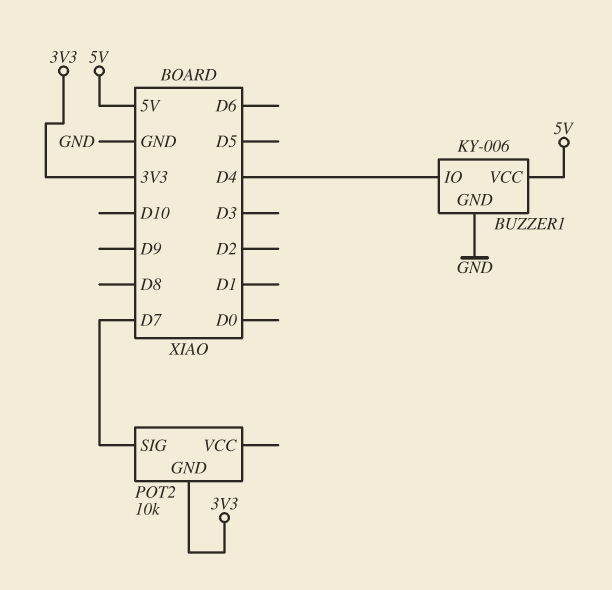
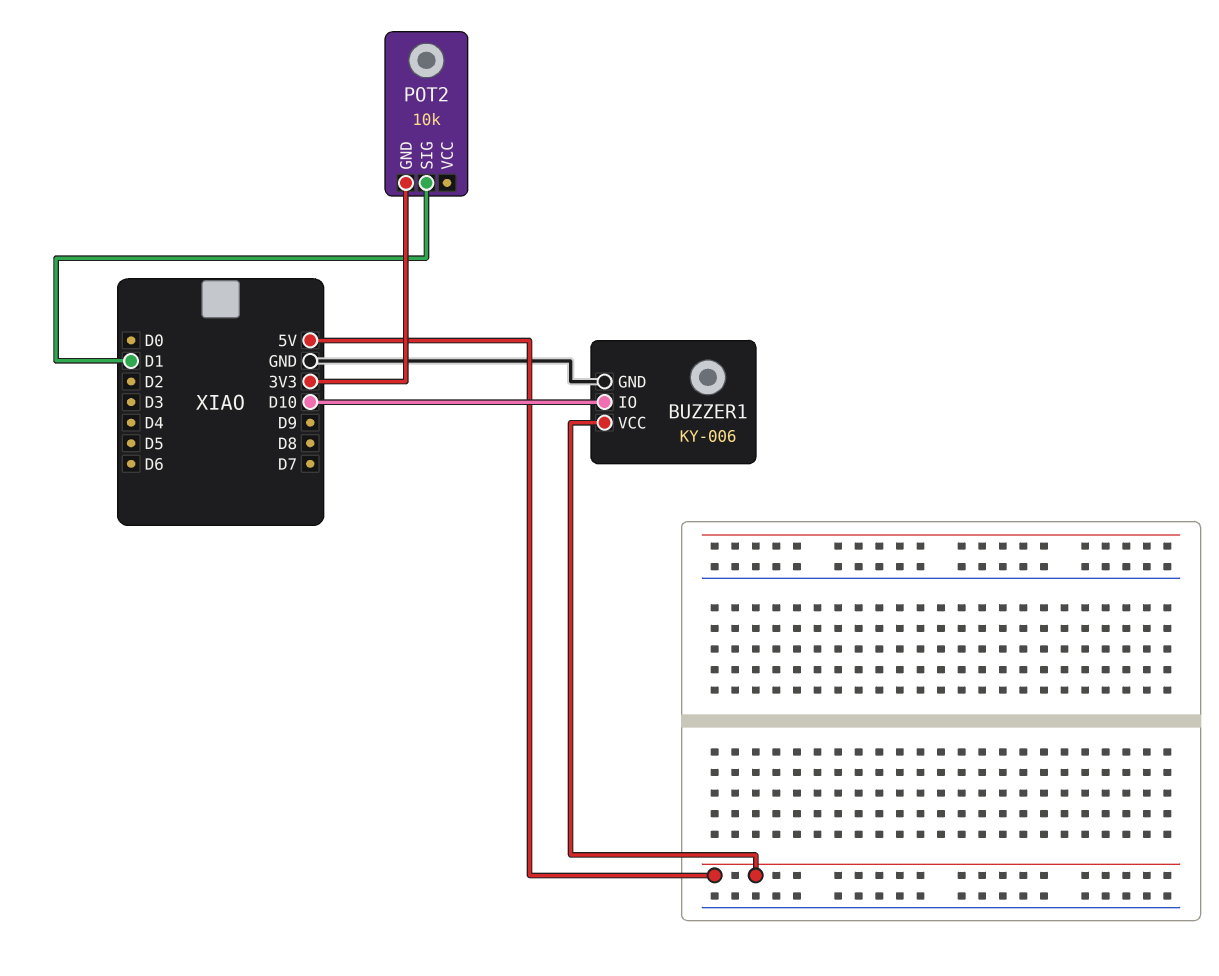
BUZZER1 pin IO: D4 -> D10
POT2 pin SIG: D7 -> D1

